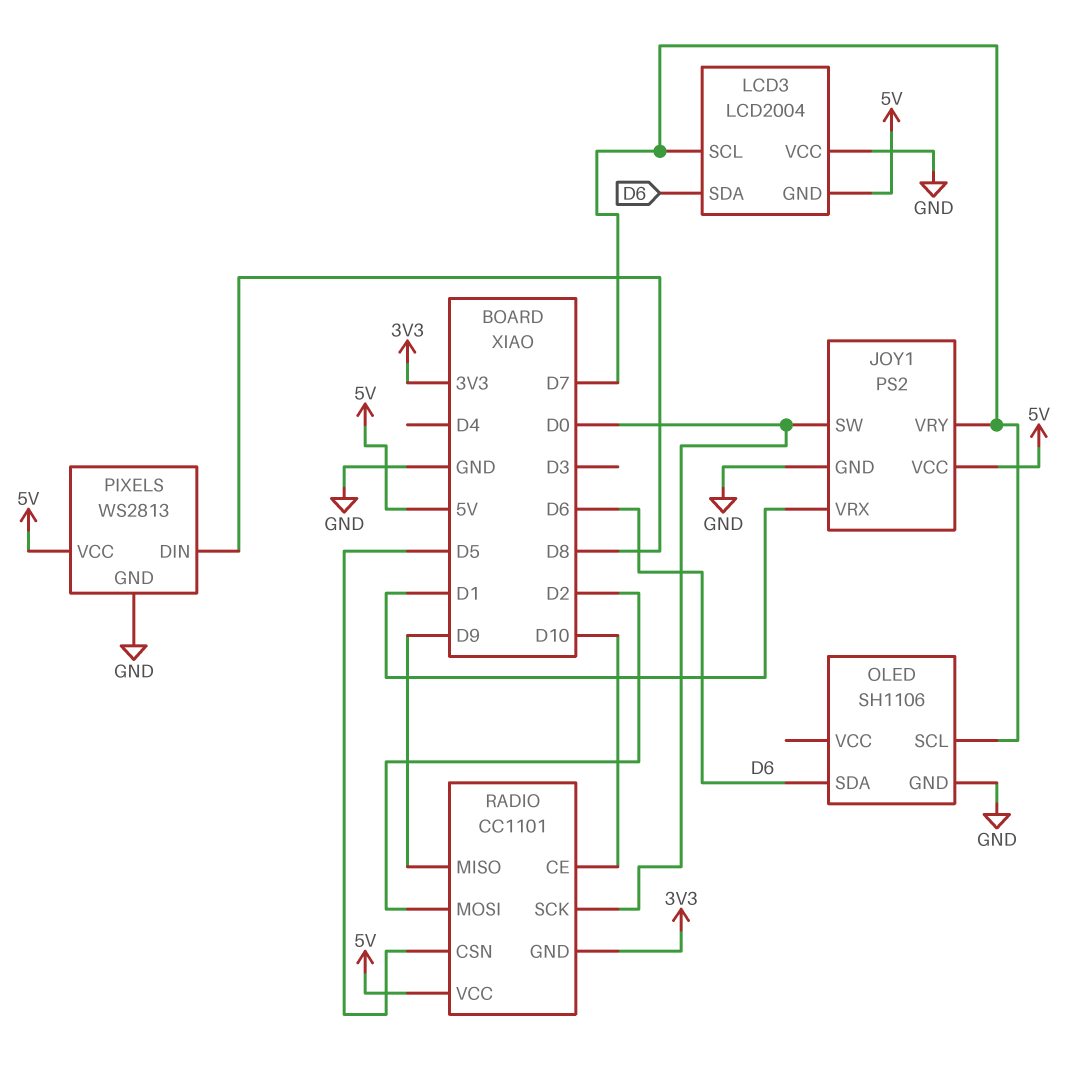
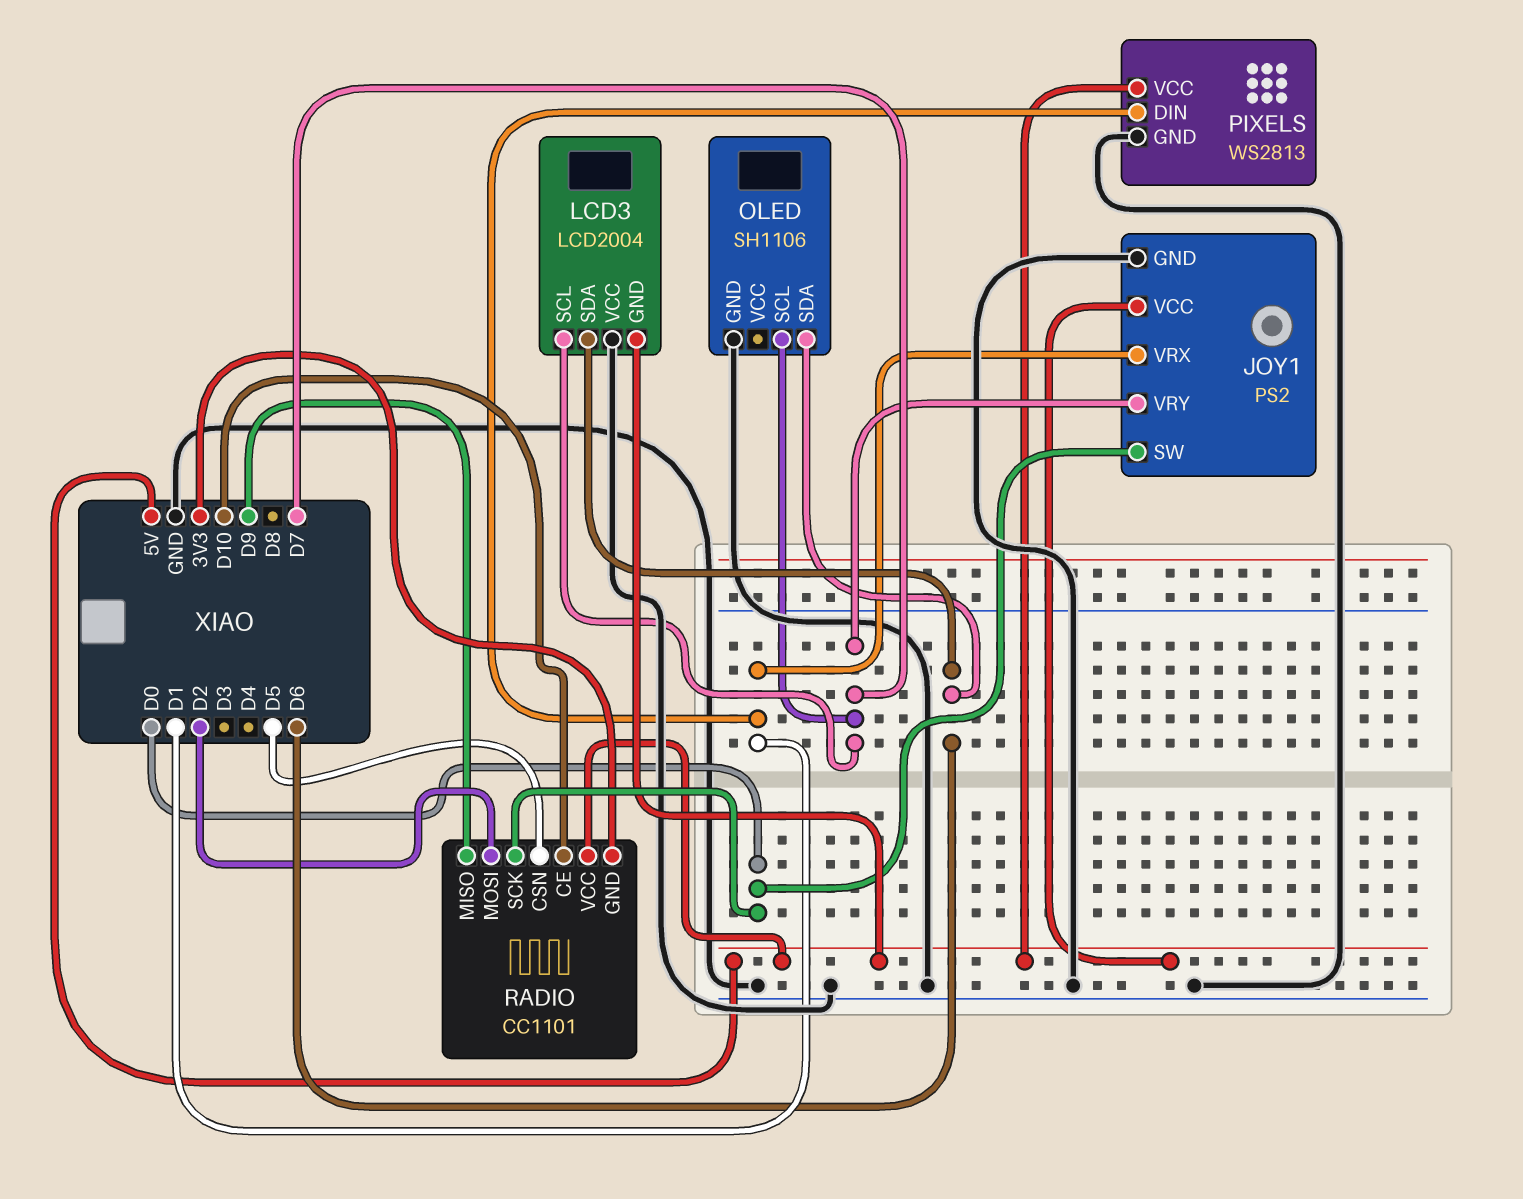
PIXELS pin DIN: D8 -> D1

